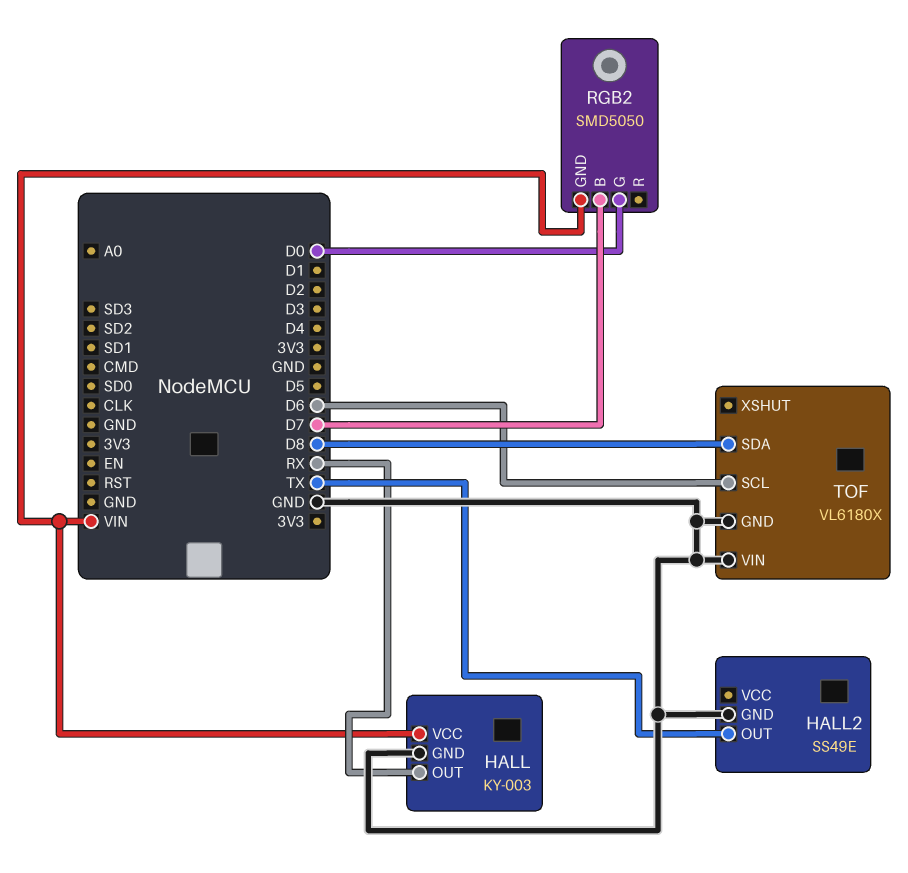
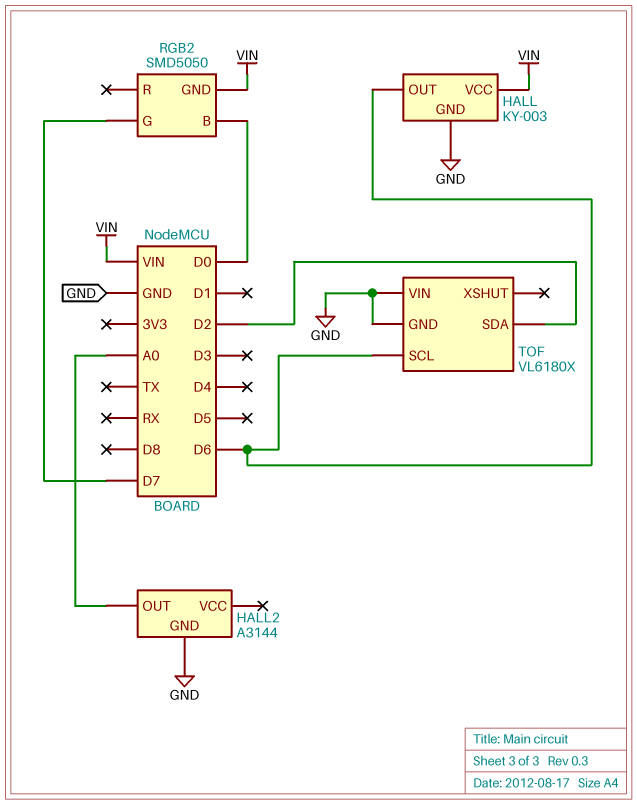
HALL pin OUT: RX -> D6
HALL2: SS49E -> A3144
HALL2 pin OUT: TX -> A0
RGB2 pin B: D7 -> D0
RGB2 pin G: D0 -> D7
TOF pin SDA: D8 -> D2

